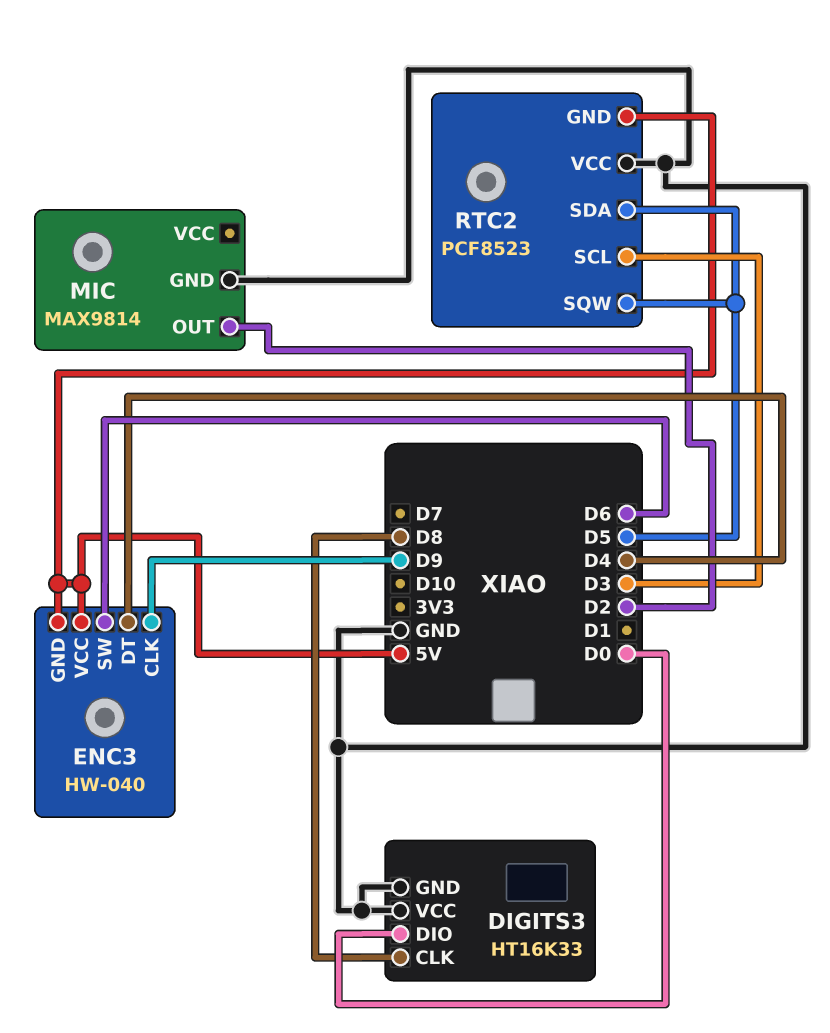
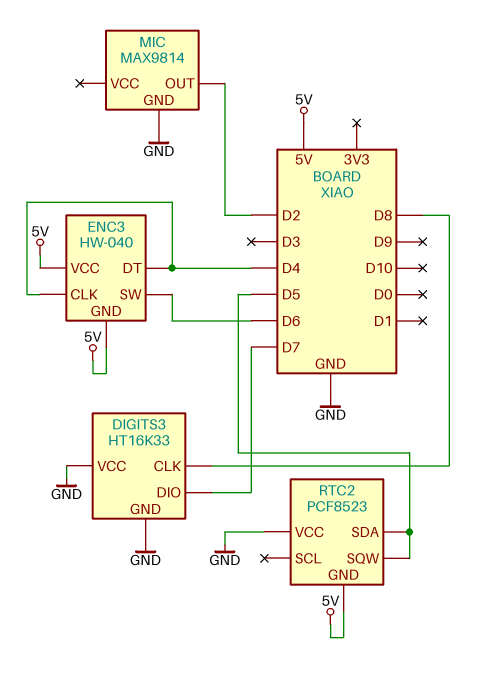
DIGITS3 pin DIO: D0 -> D7
ENC3 pin CLK: D9 -> D4
RTC2 pin SCL: D3 -> none

